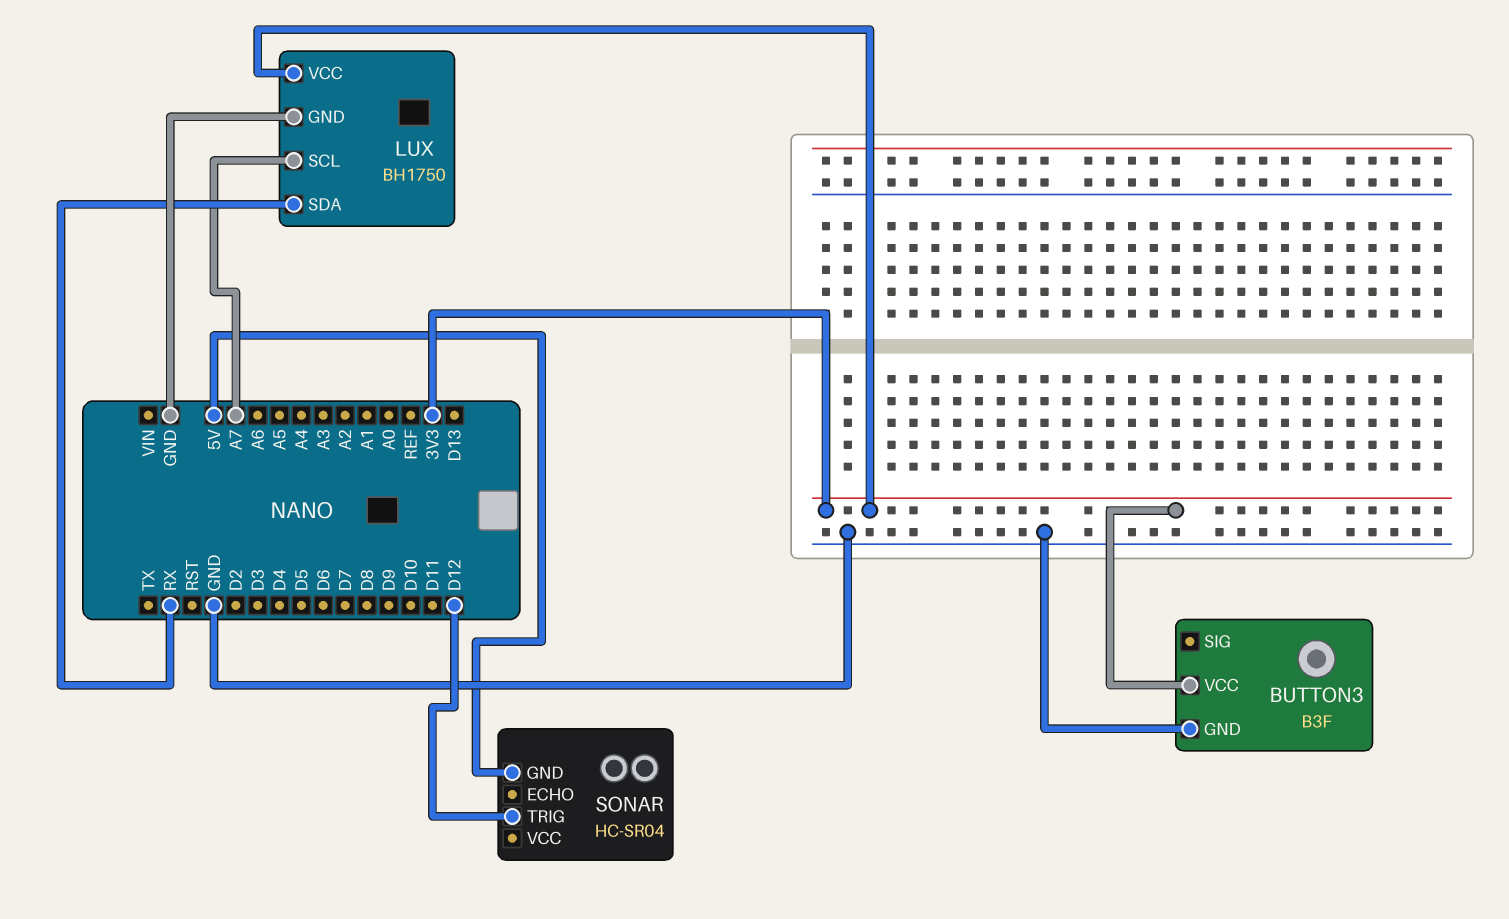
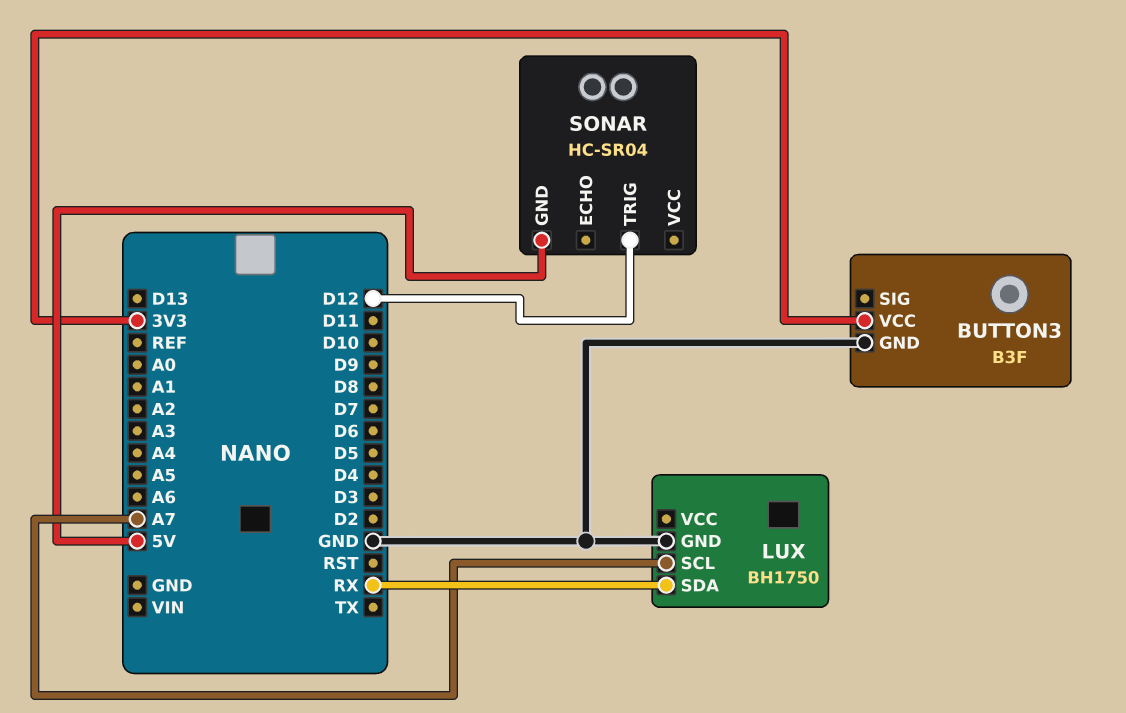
LUX pin VCC: 3V3 -> none

